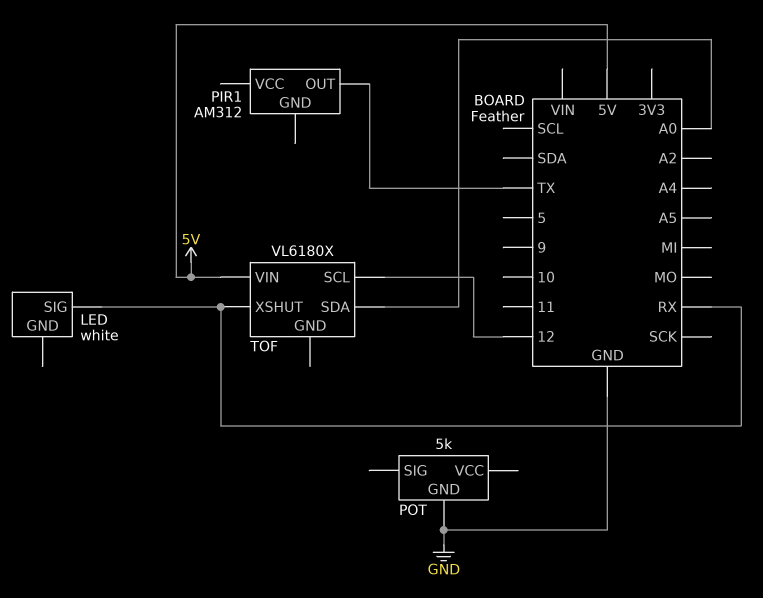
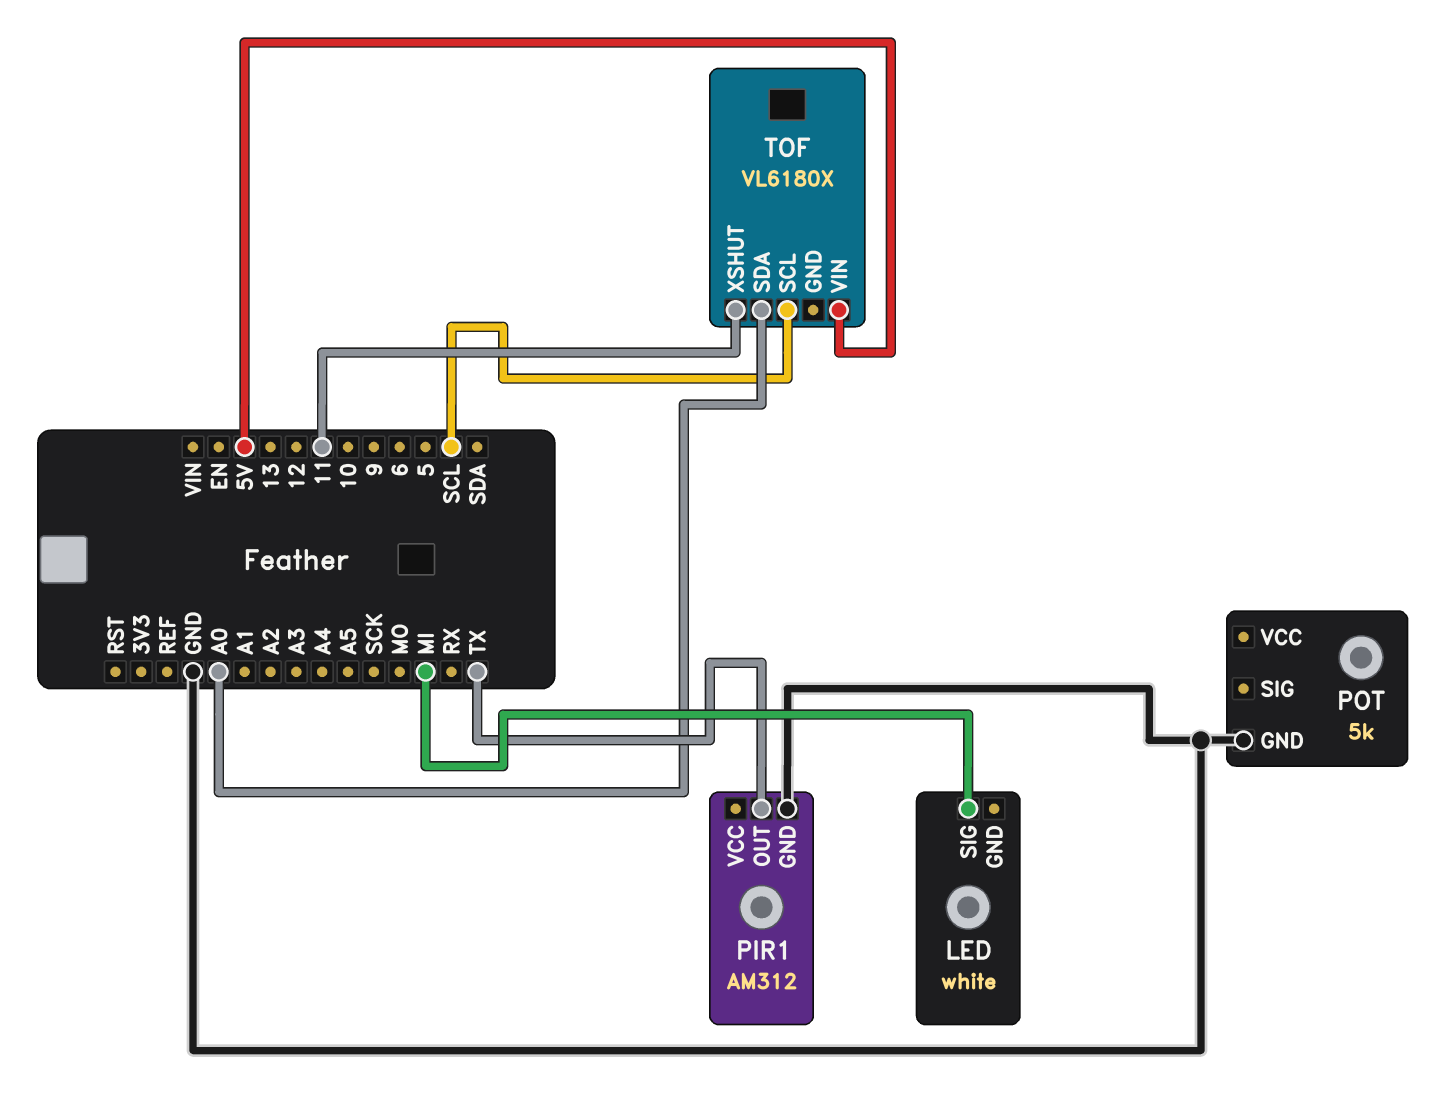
LED pin SIG: RX -> MI
PIR1 pin GND: none -> GND
TOF pin SCL: 12 -> SCL
TOF pin XSHUT: RX -> 11

